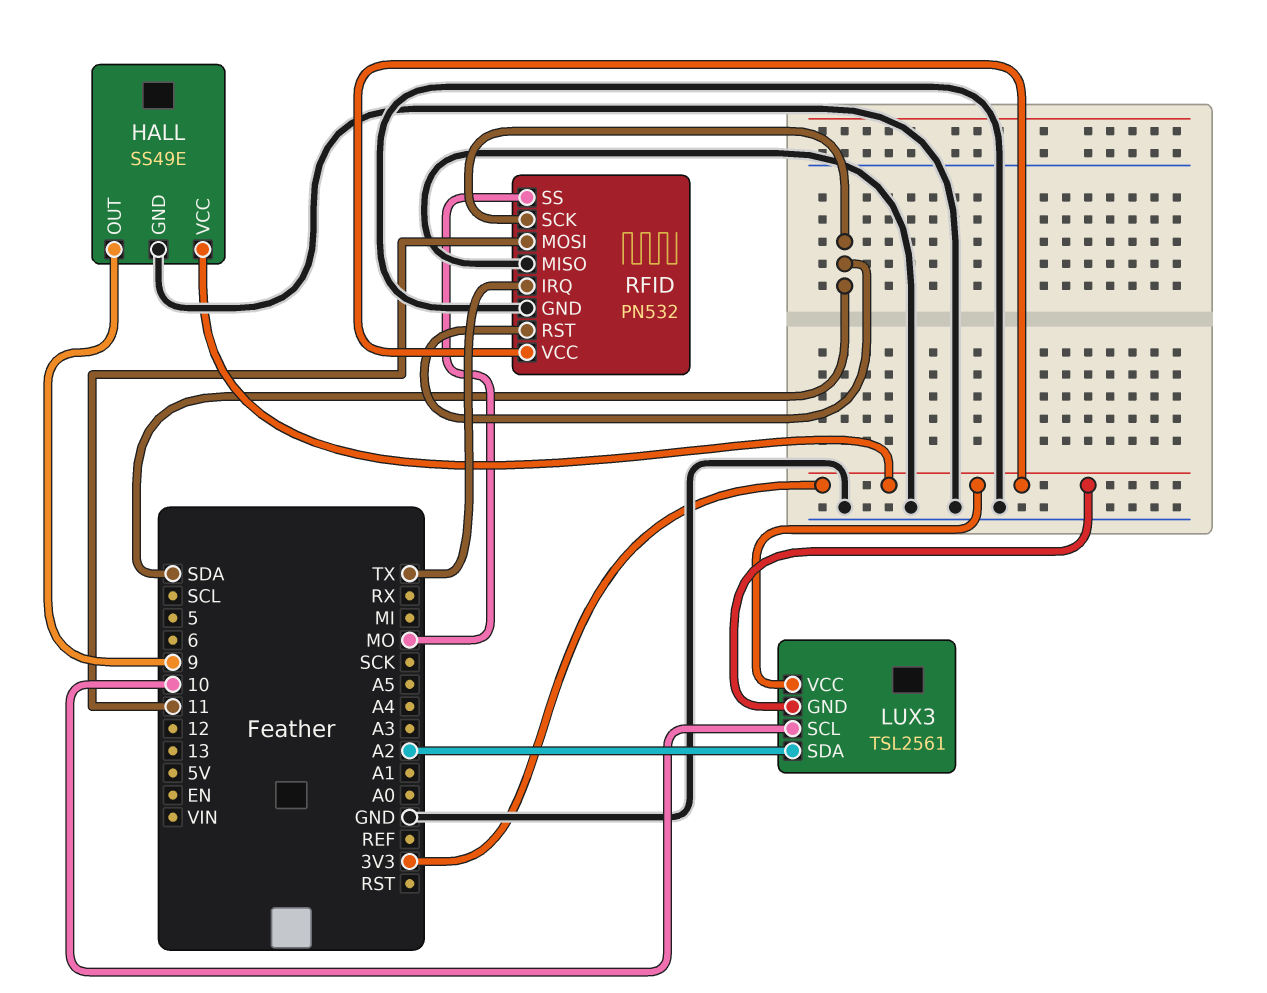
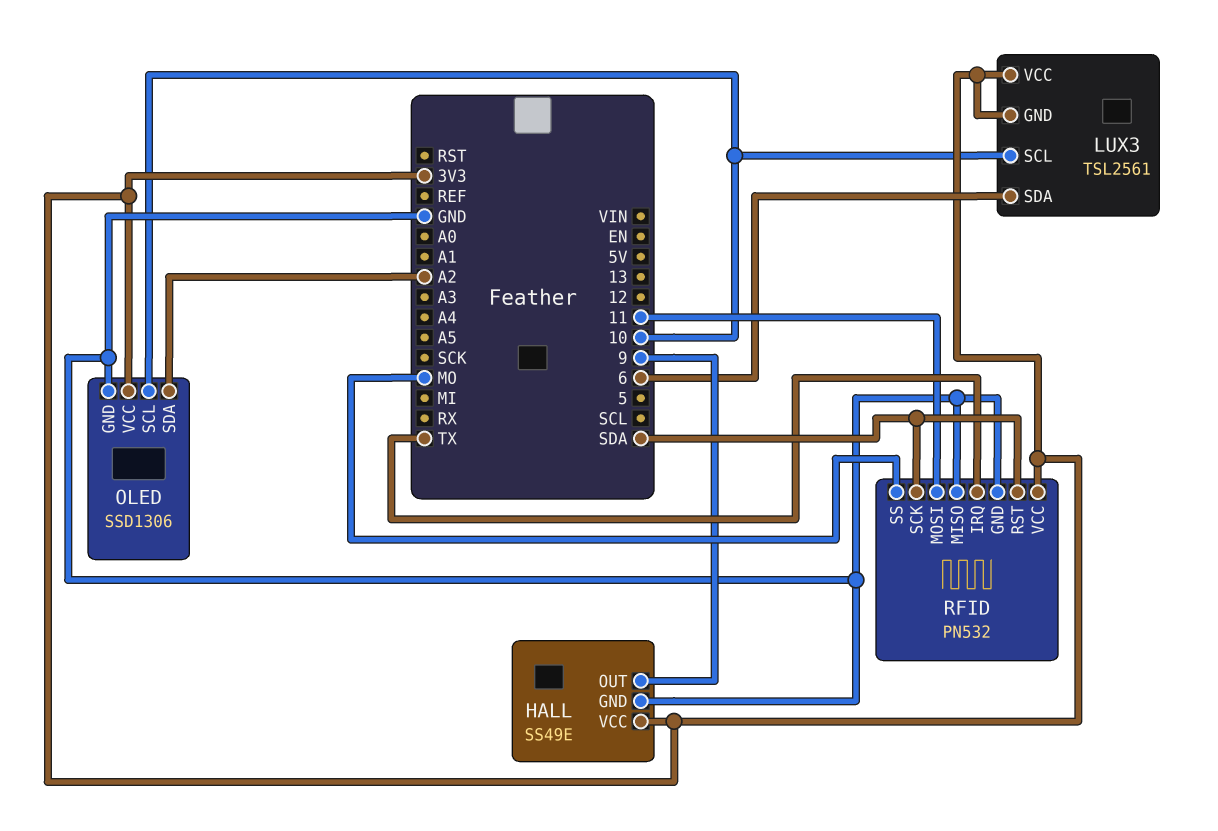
LUX3 pin SDA: A2 -> 6
OLED: none -> SSD1306
OLED pin GND: none -> GND
OLED pin SCL: none -> 10
OLED pin SDA: none -> A2
OLED pin VCC: none -> 3V3

